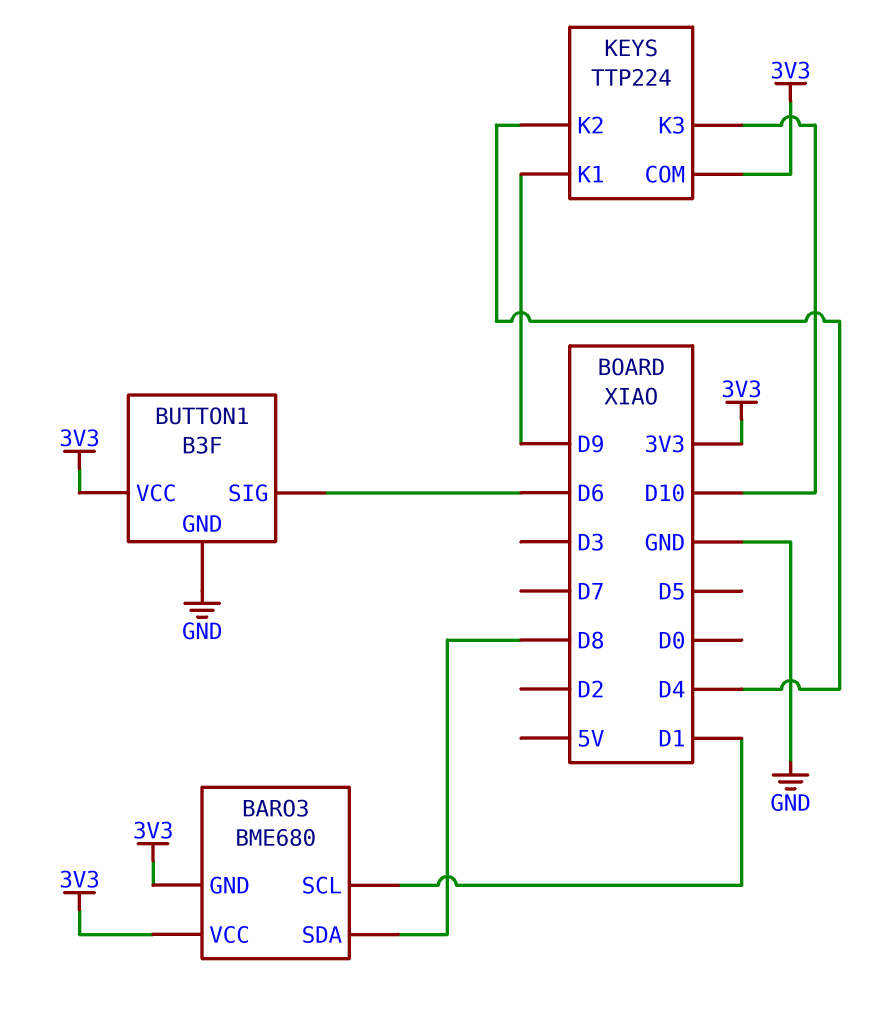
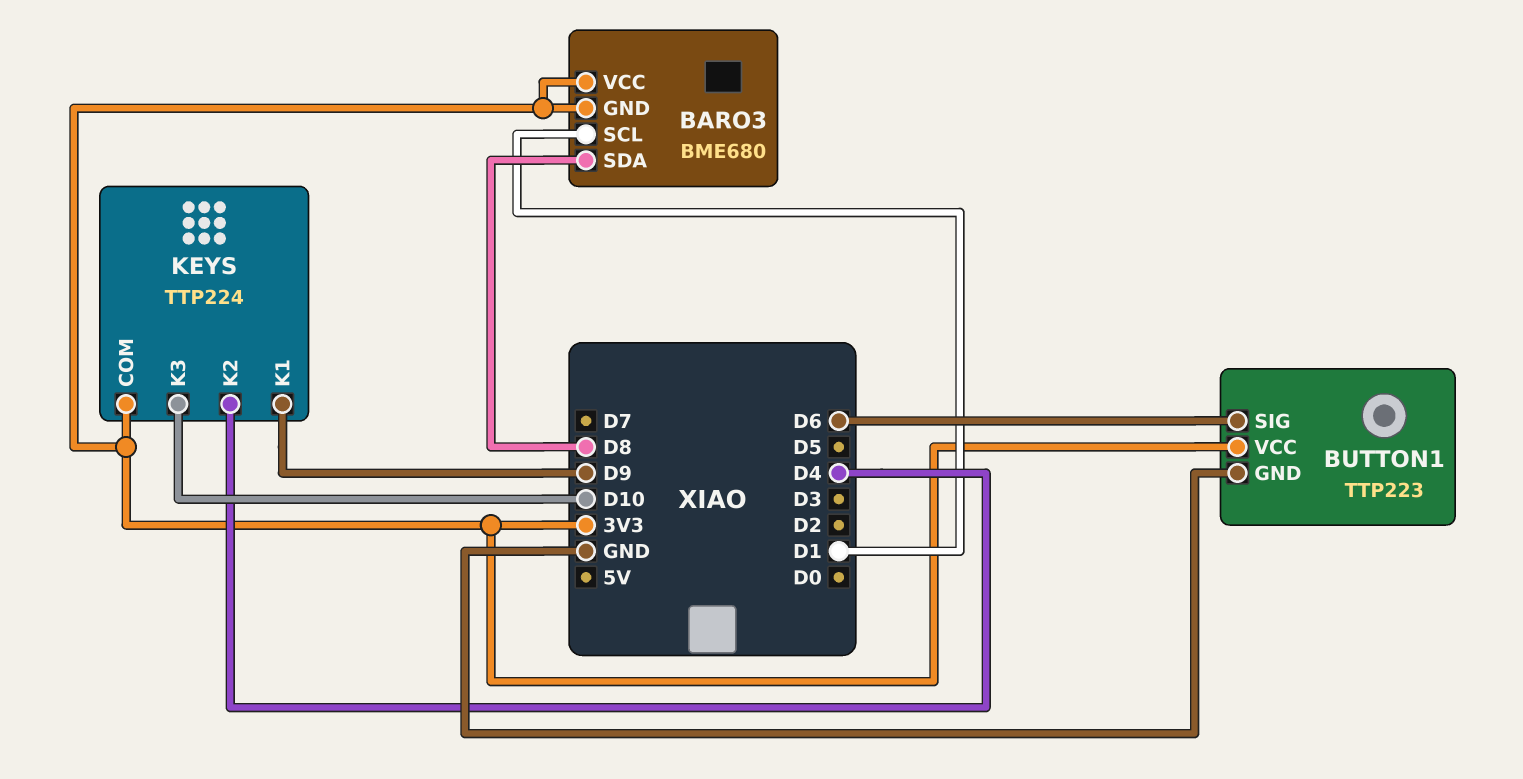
BUTTON1: B3F -> TTP223

